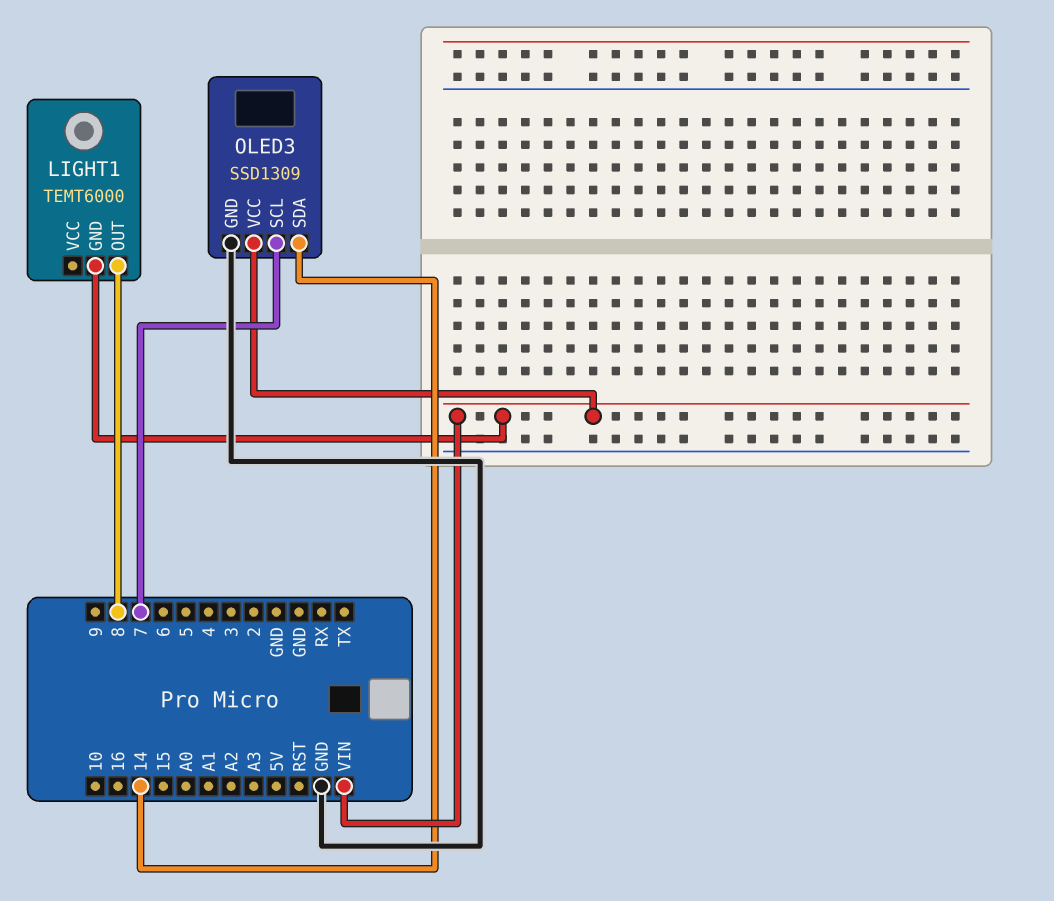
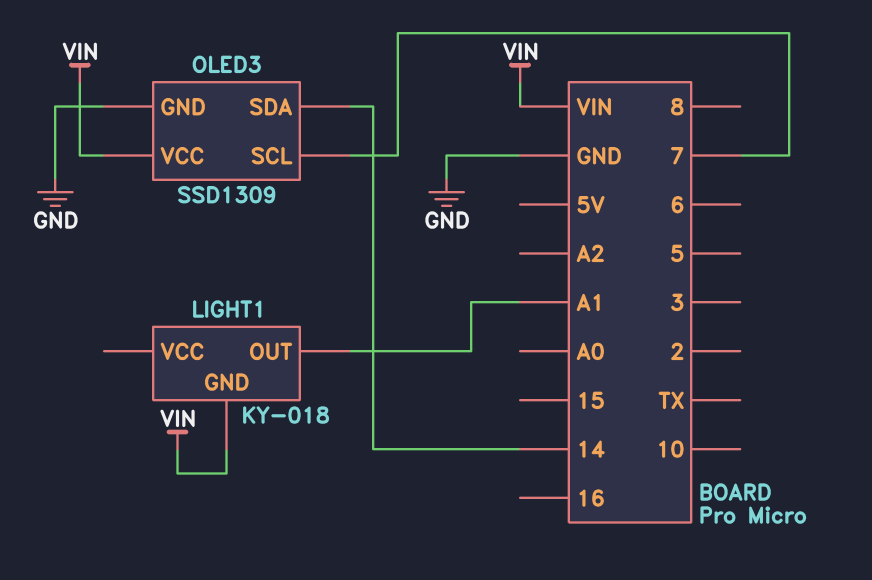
LIGHT1: TEMT6000 -> KY-018
LIGHT1 pin OUT: 8 -> A1

